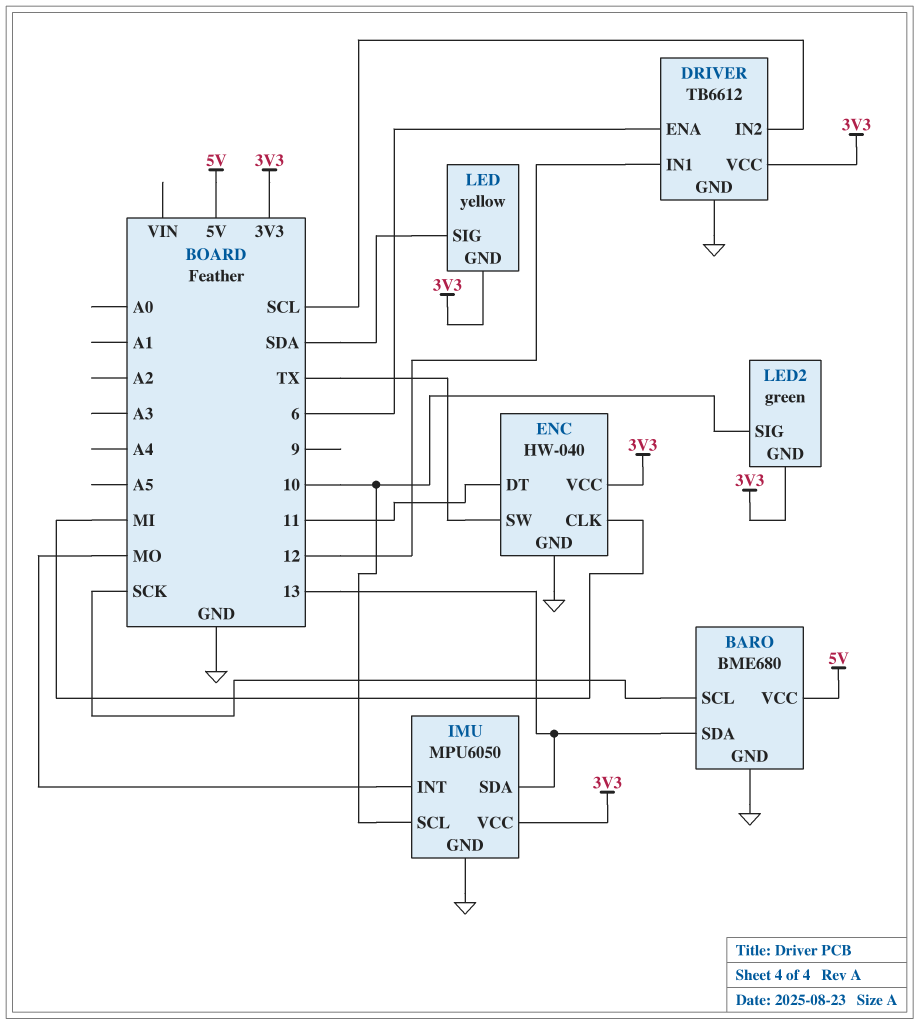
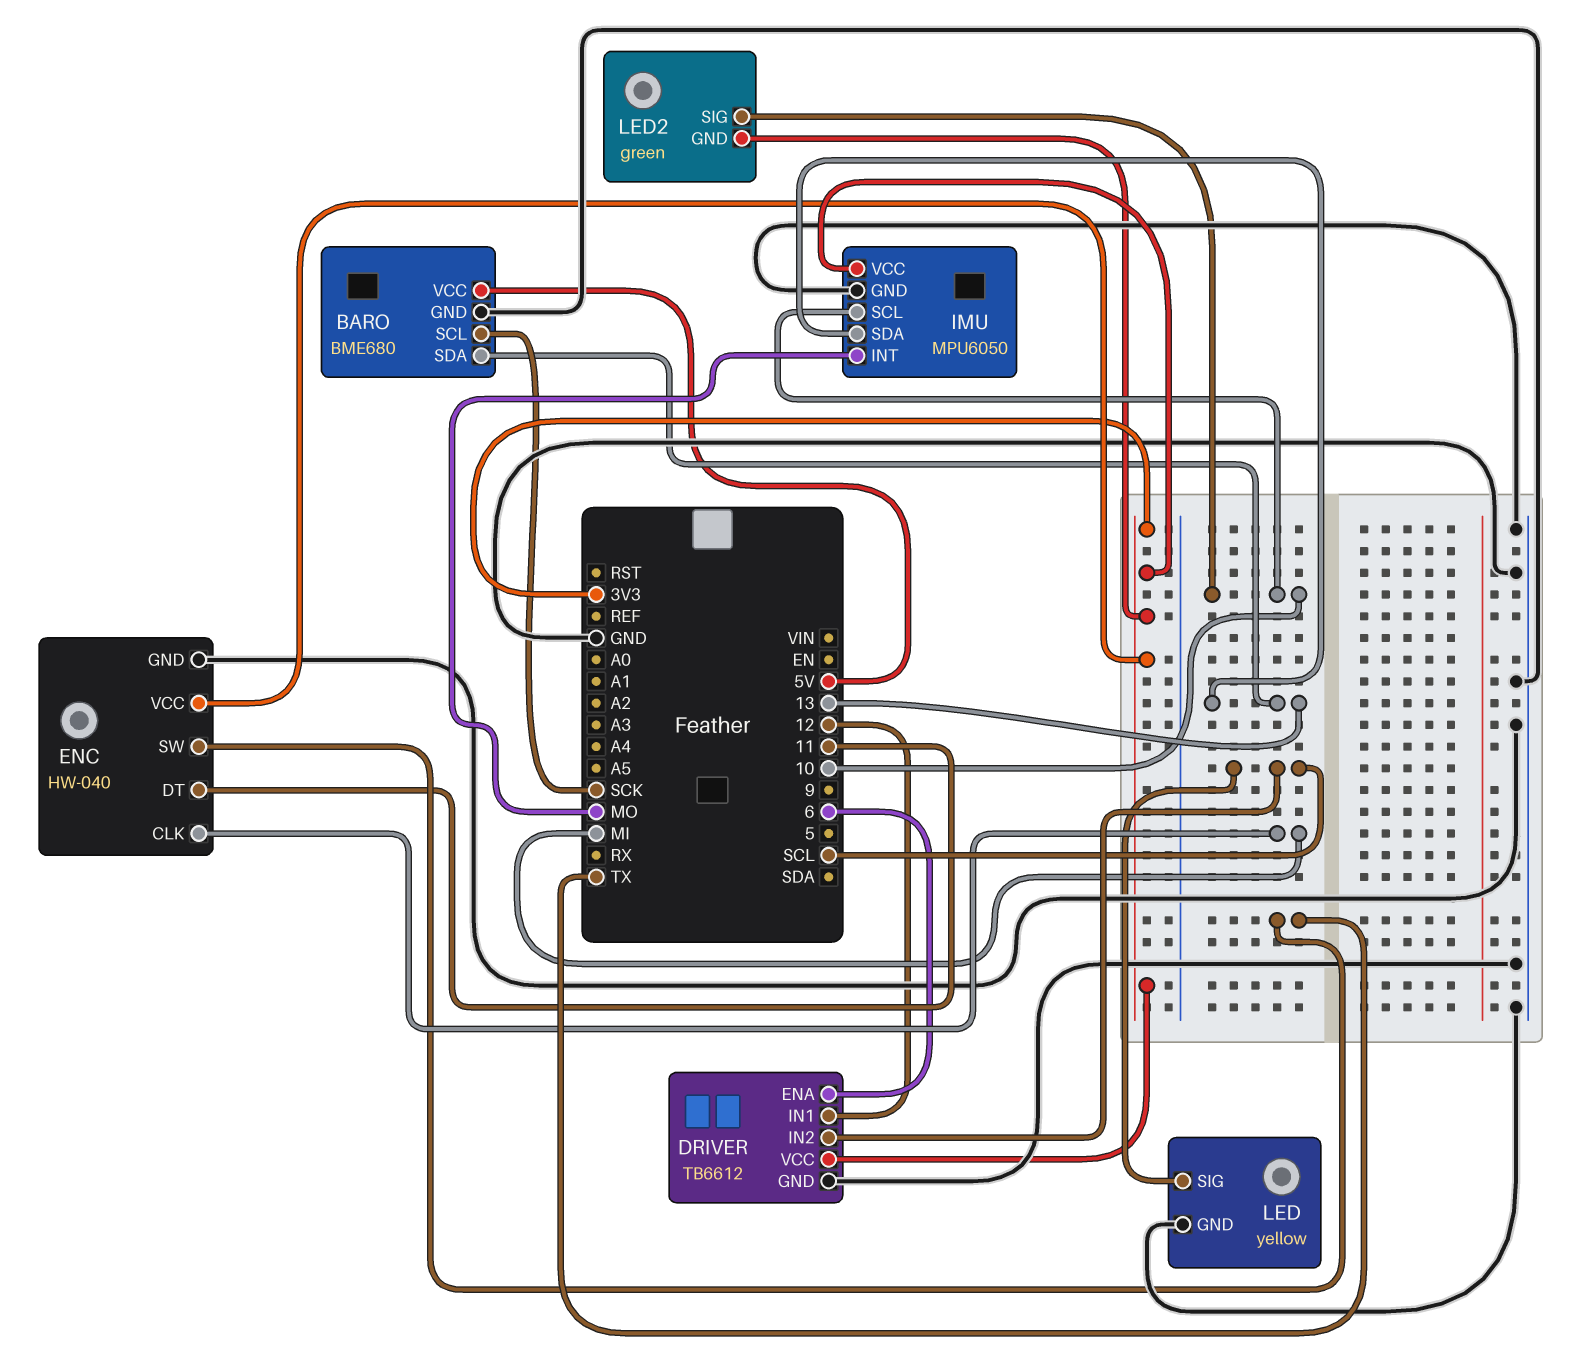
LED pin GND: 3V3 -> GND
LED pin SIG: SDA -> SCL

